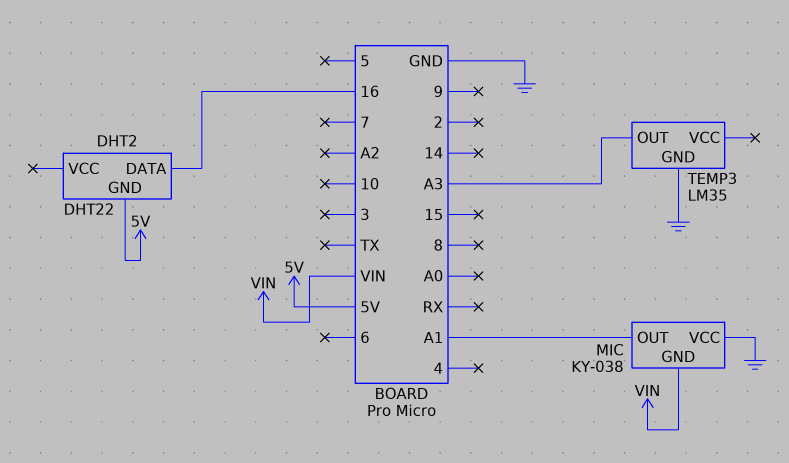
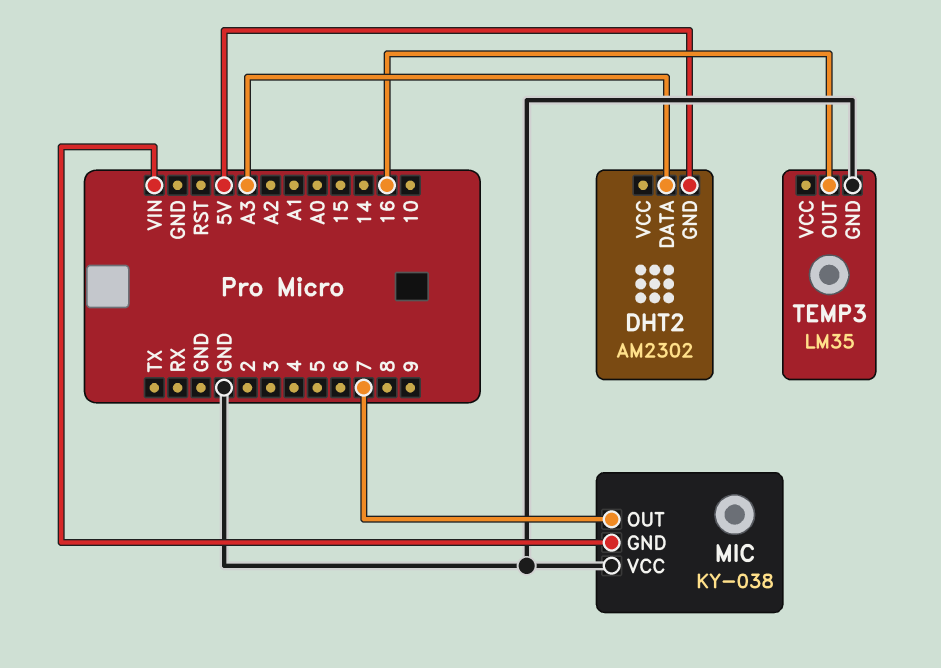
DHT2: DHT22 -> AM2302
DHT2 pin DATA: 16 -> A3
MIC pin OUT: A1 -> 7
TEMP3 pin OUT: A3 -> 16

